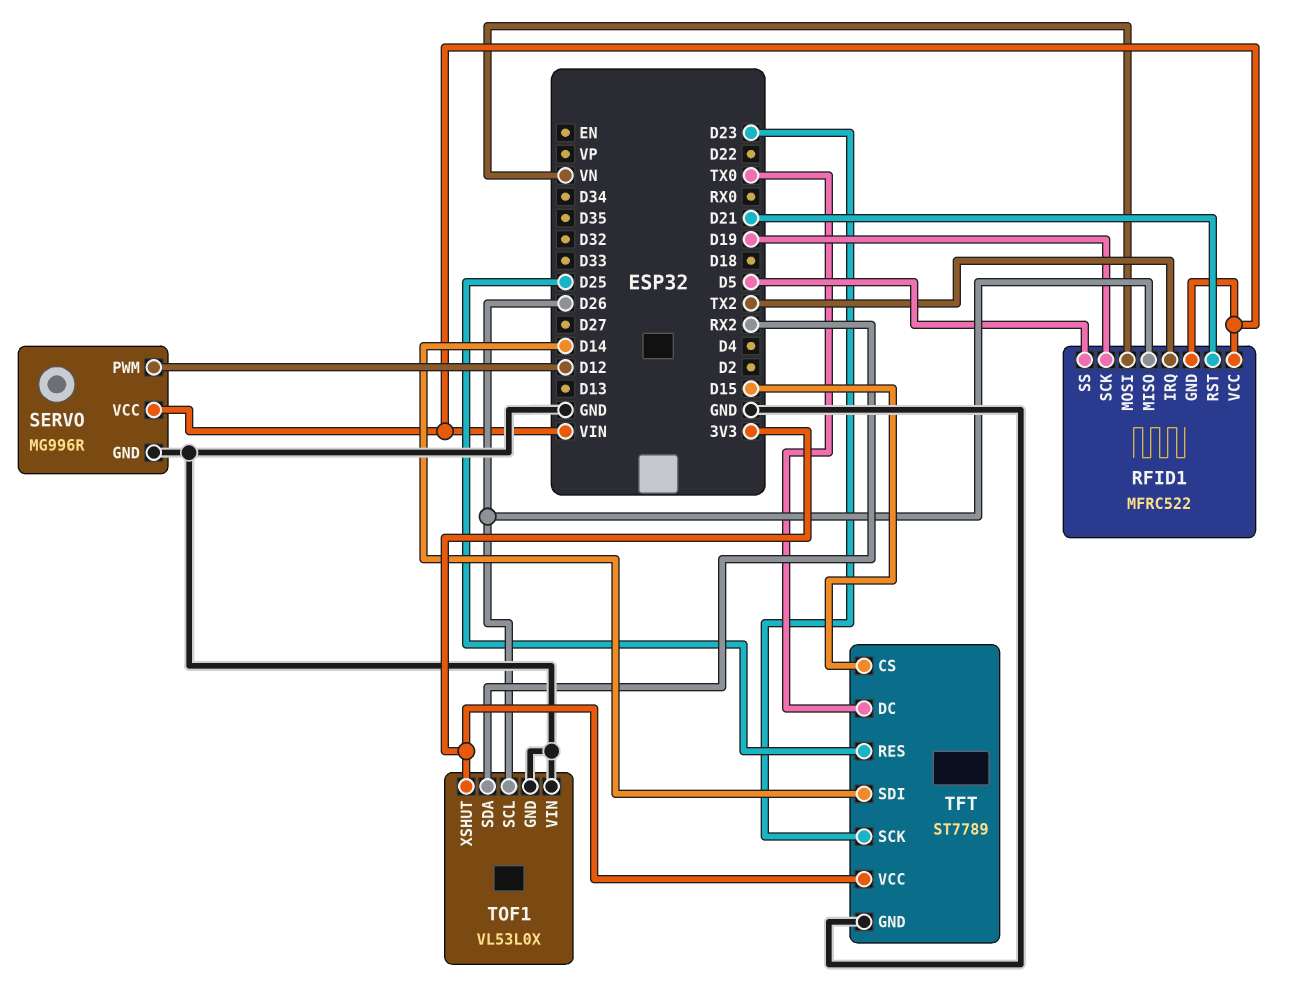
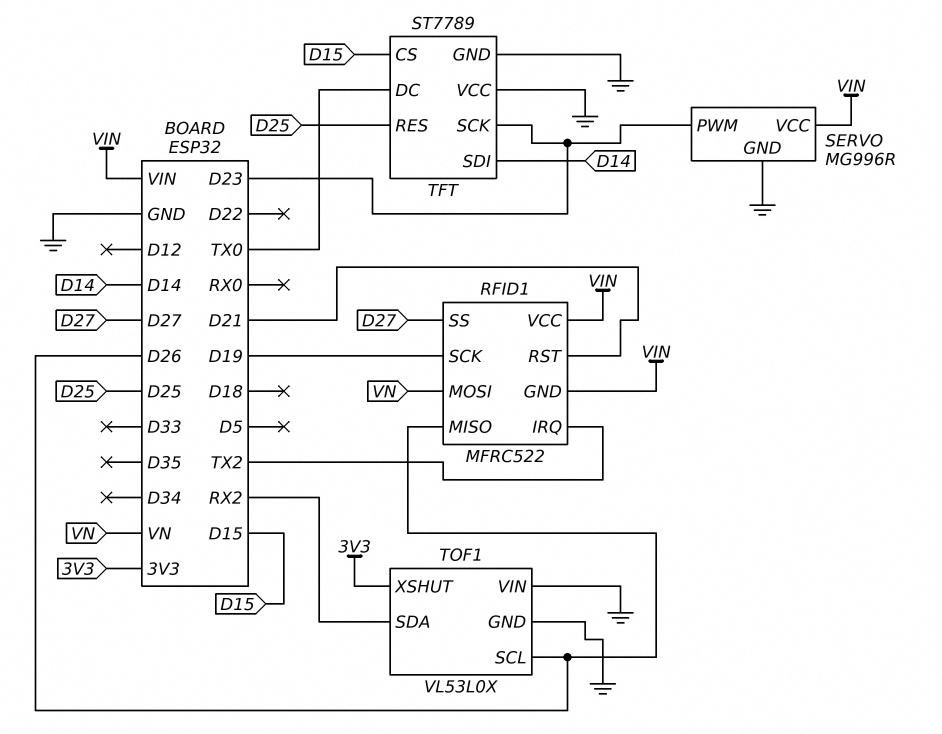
RFID1 pin SS: D5 -> D27
SERVO pin PWM: D12 -> D23
TFT pin VCC: 3V3 -> GND

